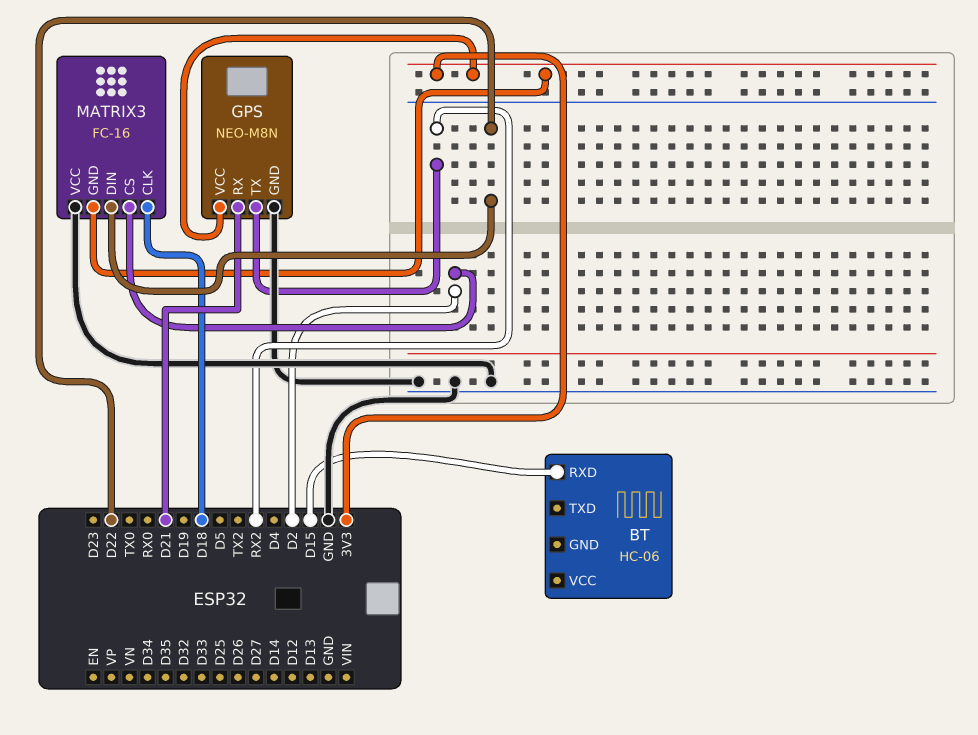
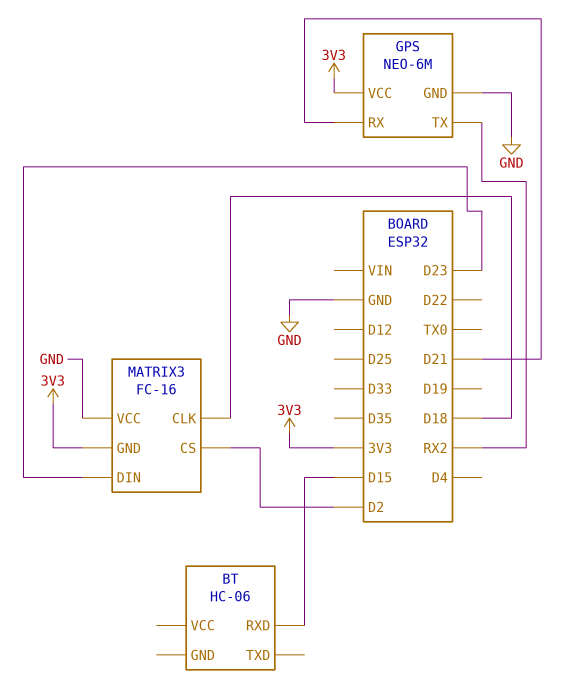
GPS: NEO-M8N -> NEO-6M
MATRIX3 pin DIN: D22 -> D23

